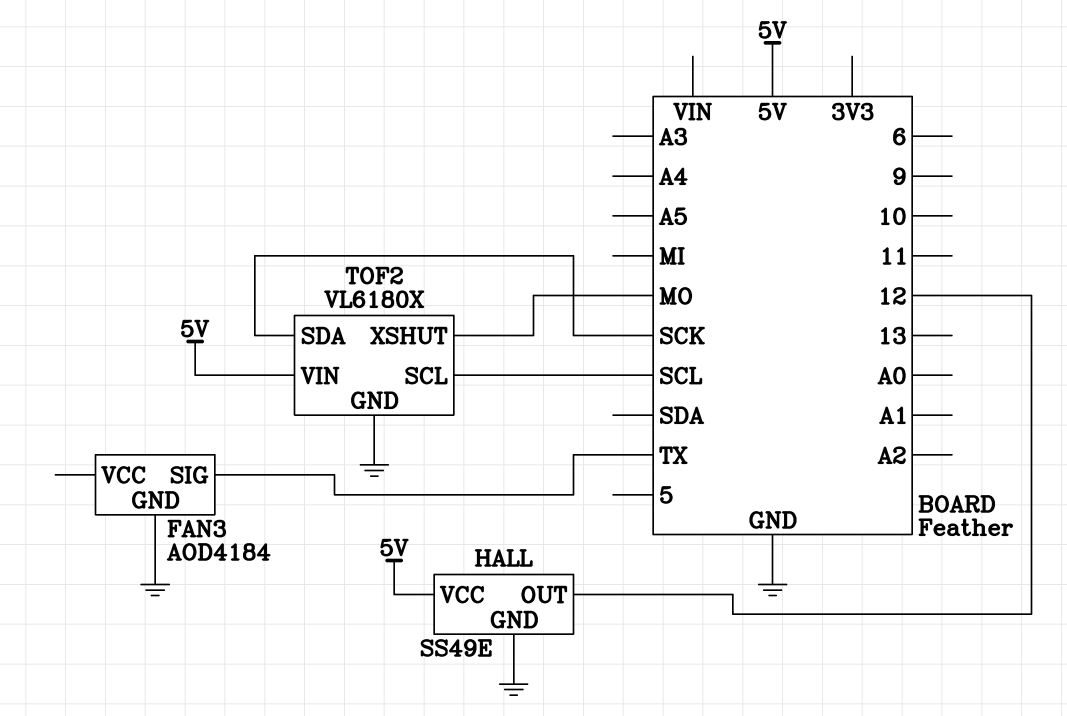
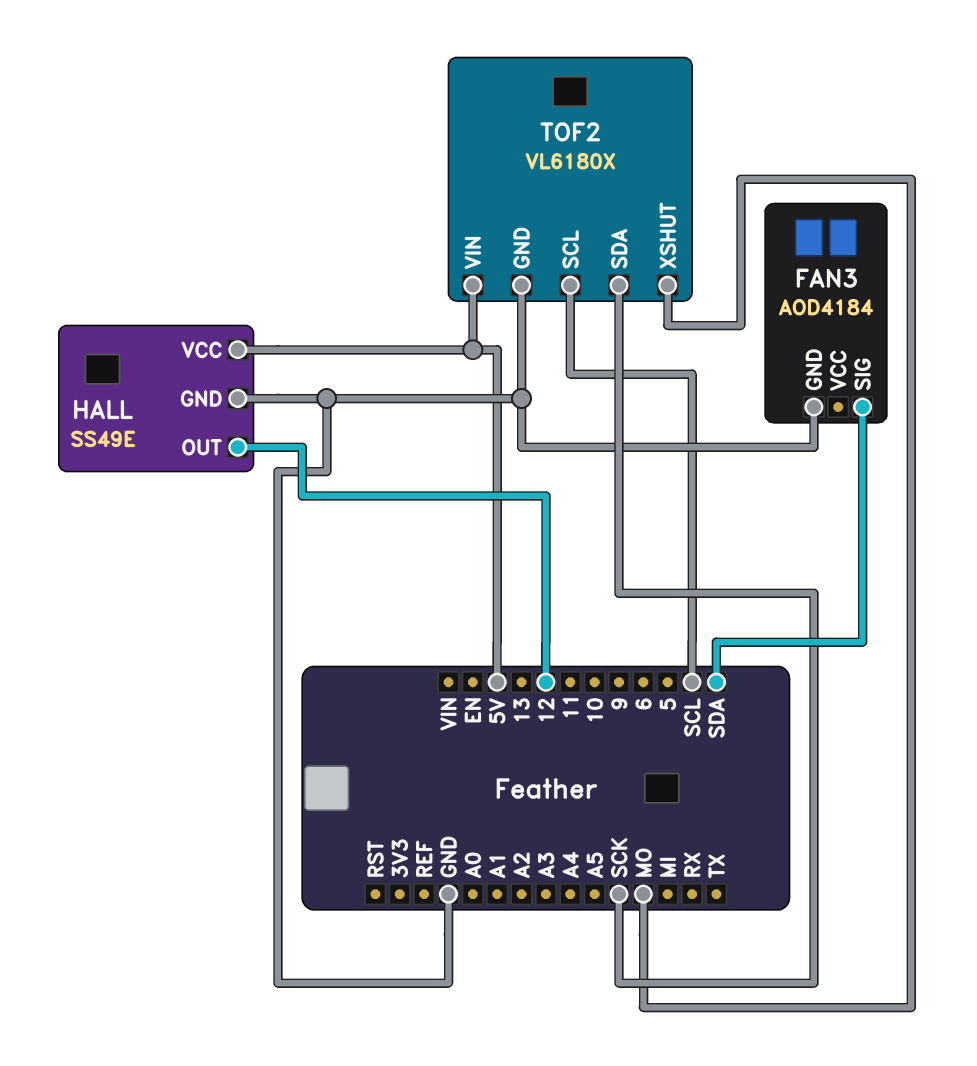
FAN3 pin SIG: TX -> SDA

